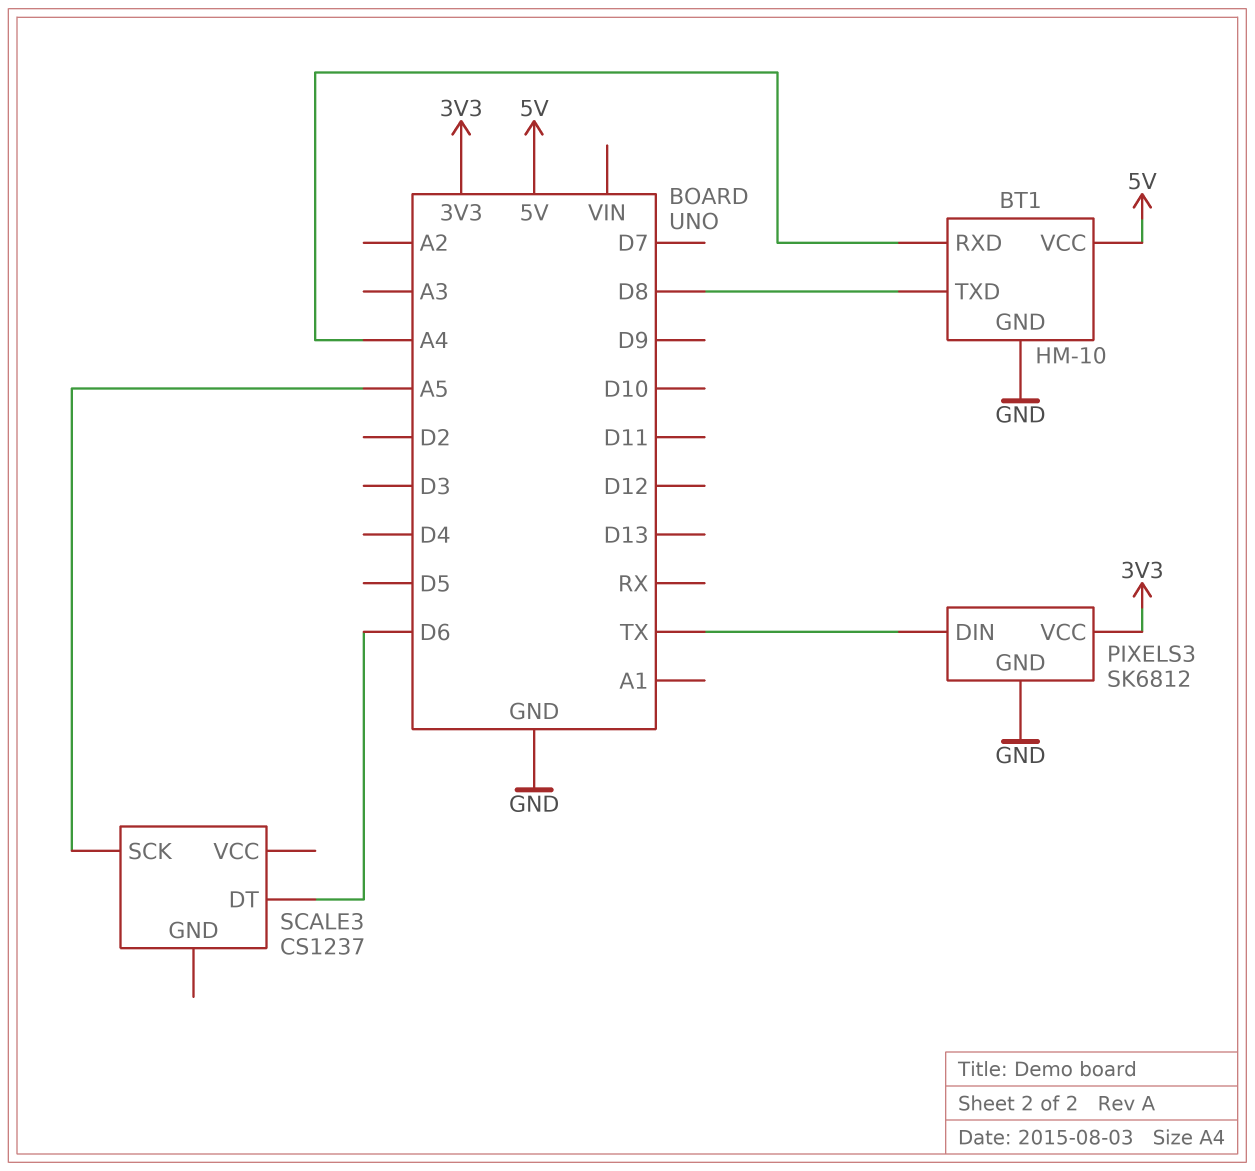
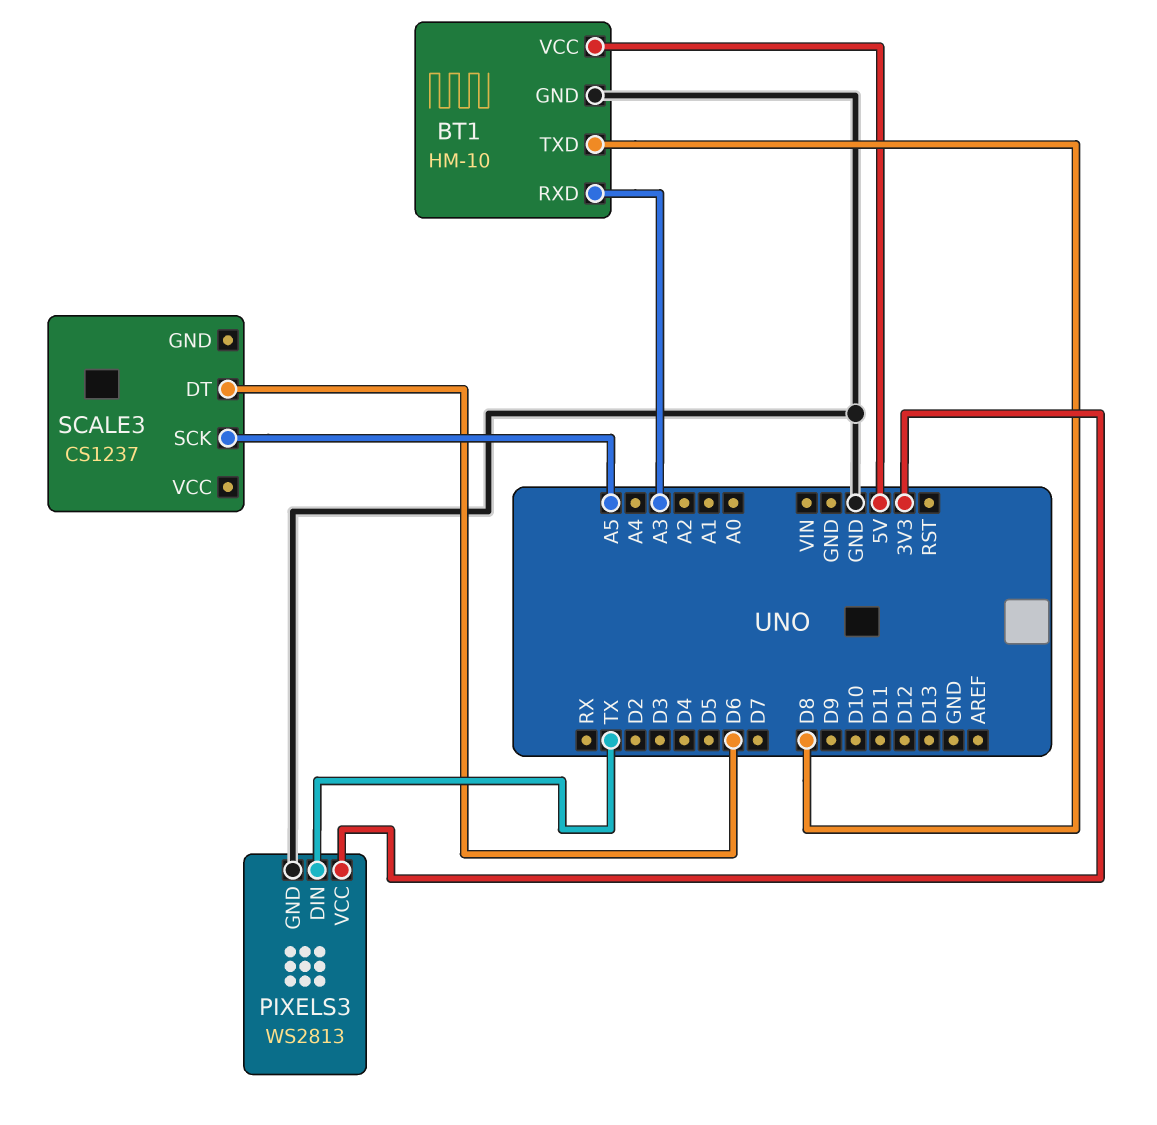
BT1 pin RXD: A4 -> A3
PIXELS3: SK6812 -> WS2813

